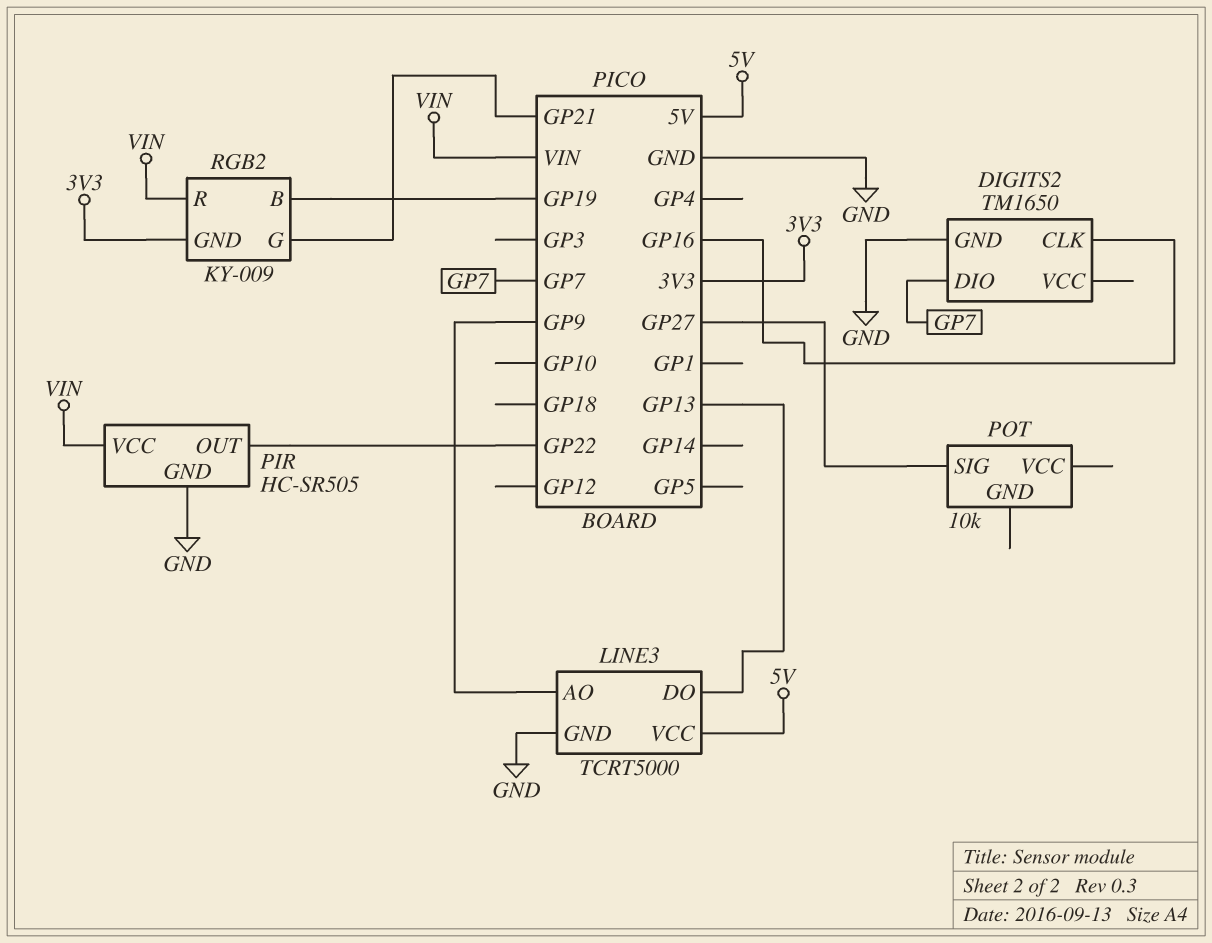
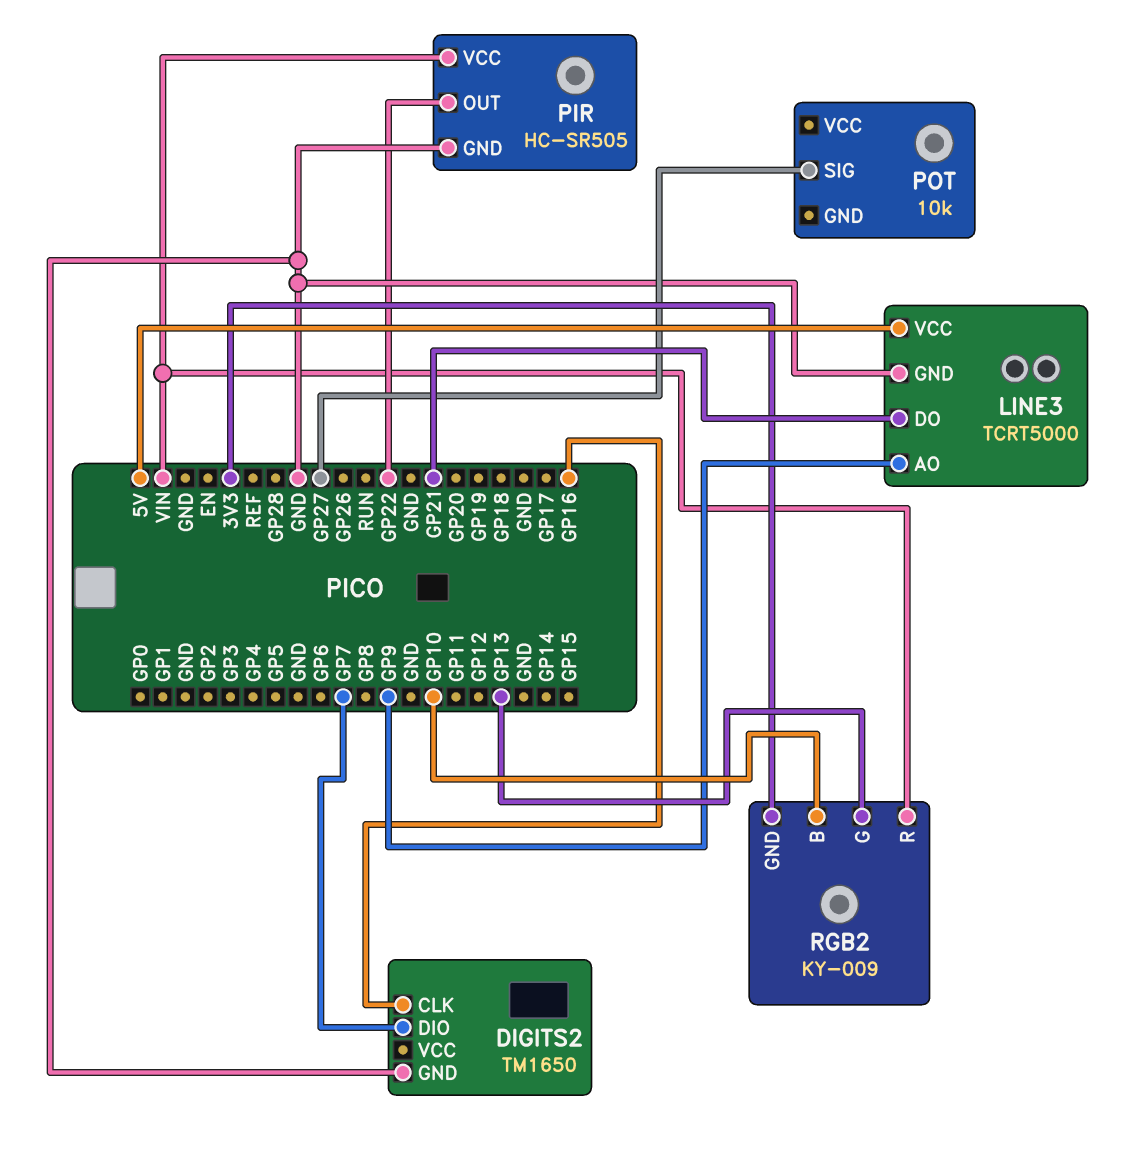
LINE3 pin DO: GP13 -> GP21
RGB2 pin B: GP19 -> GP10
RGB2 pin G: GP21 -> GP13

